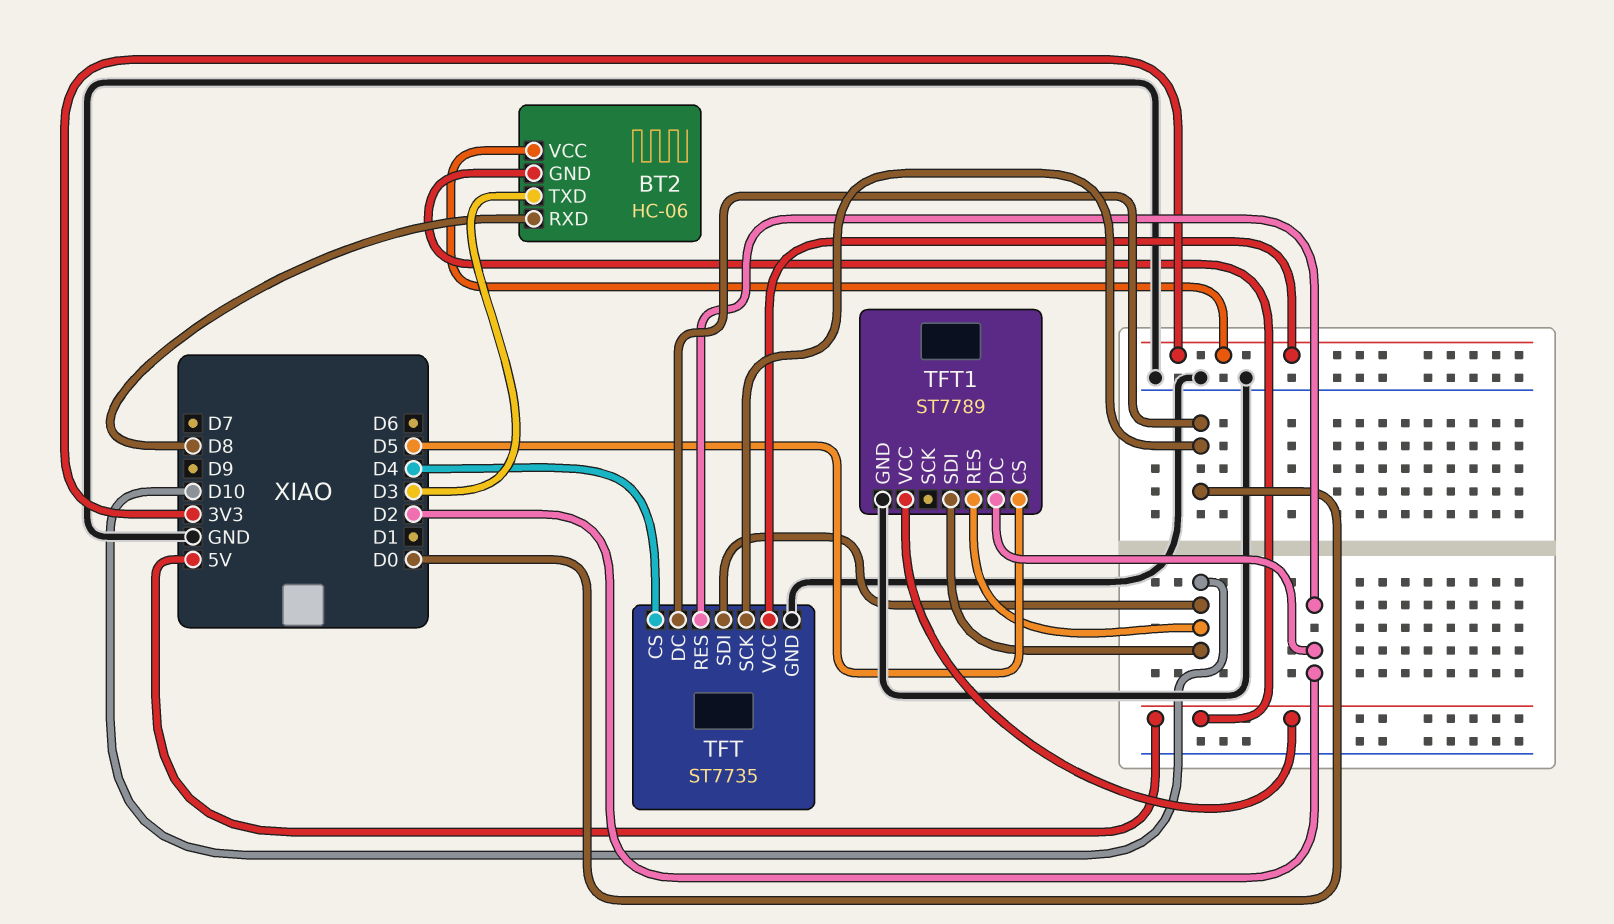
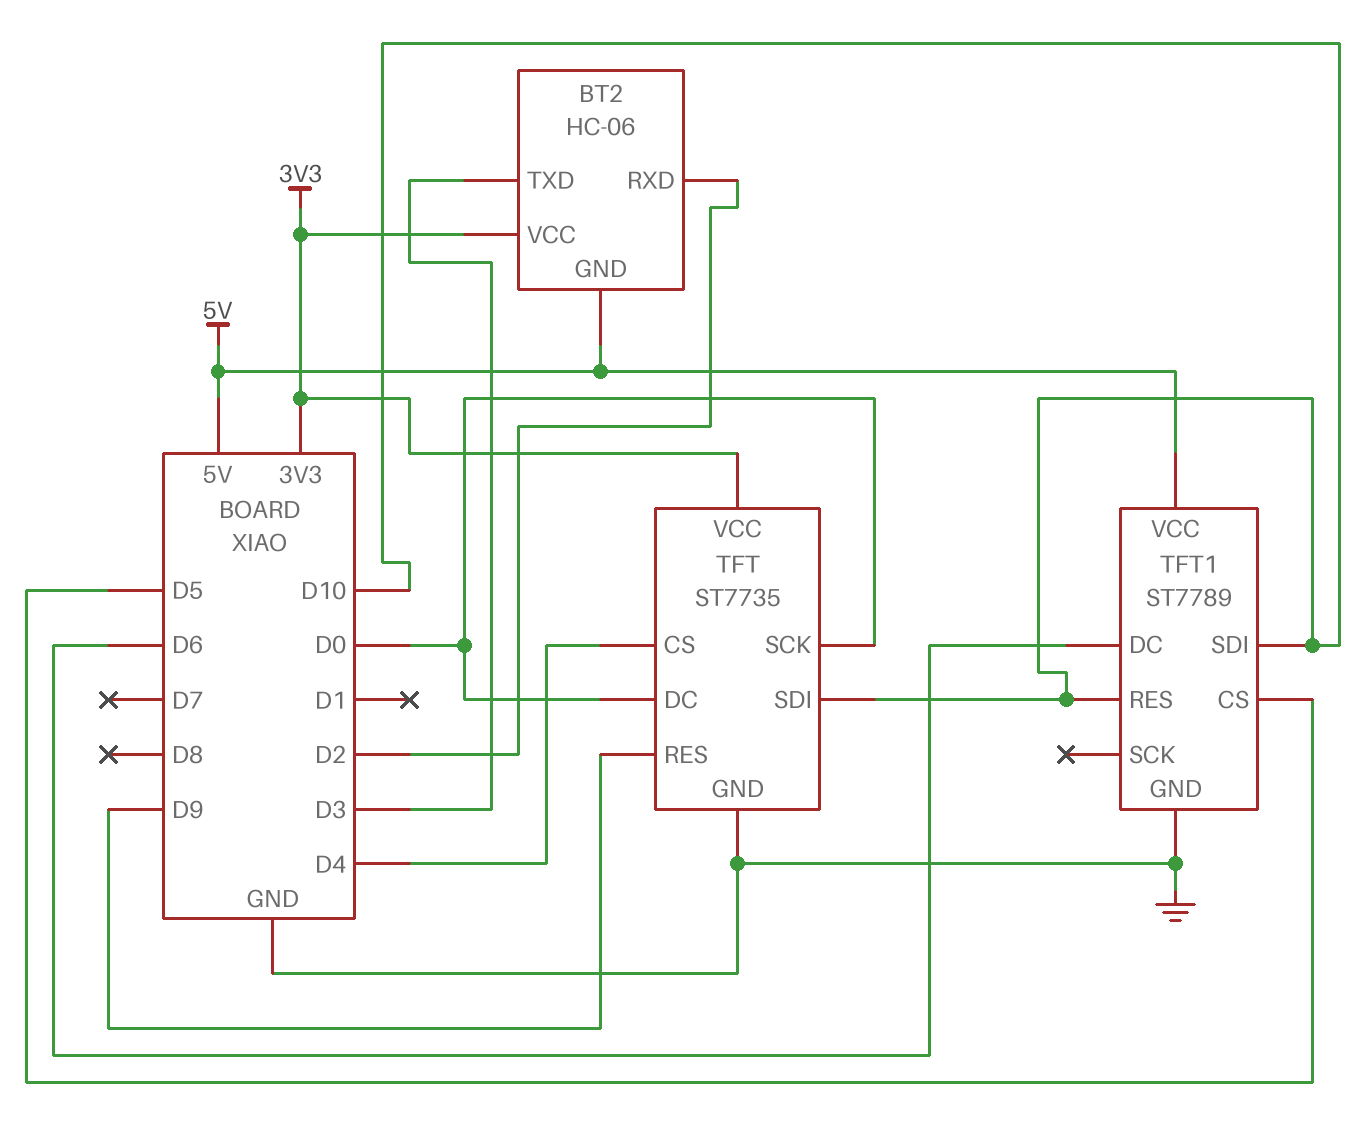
BT2 pin RXD: D8 -> D2
TFT pin RES: D2 -> D9
TFT1 pin DC: D2 -> D6

